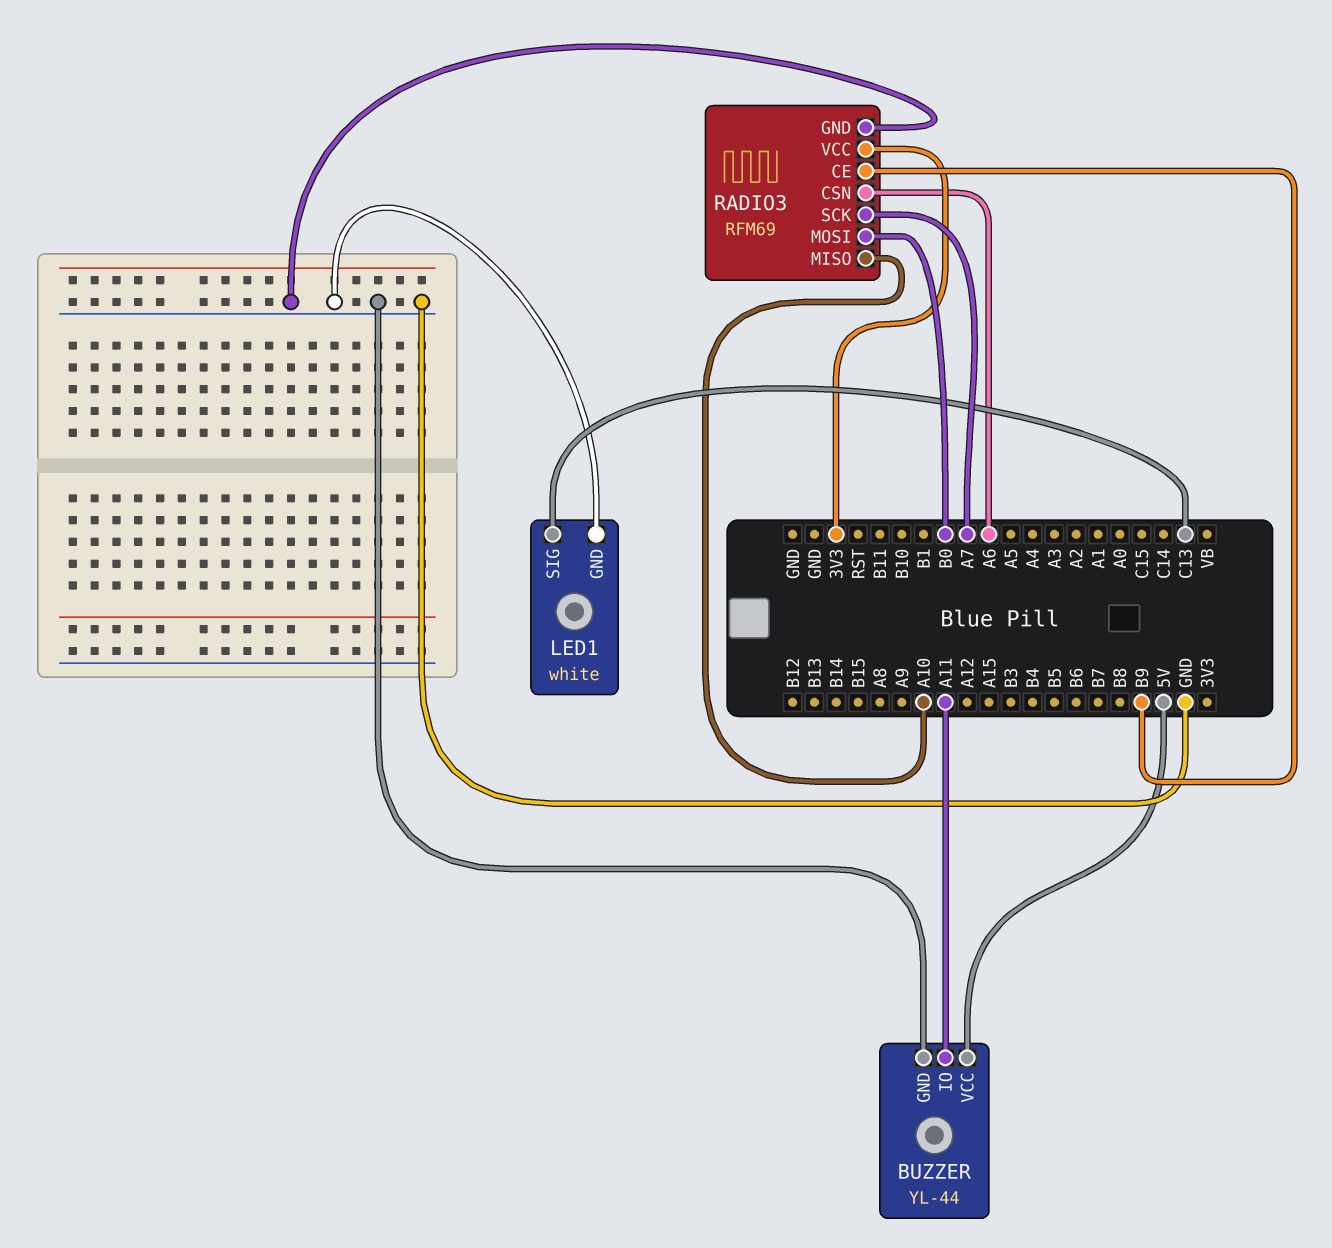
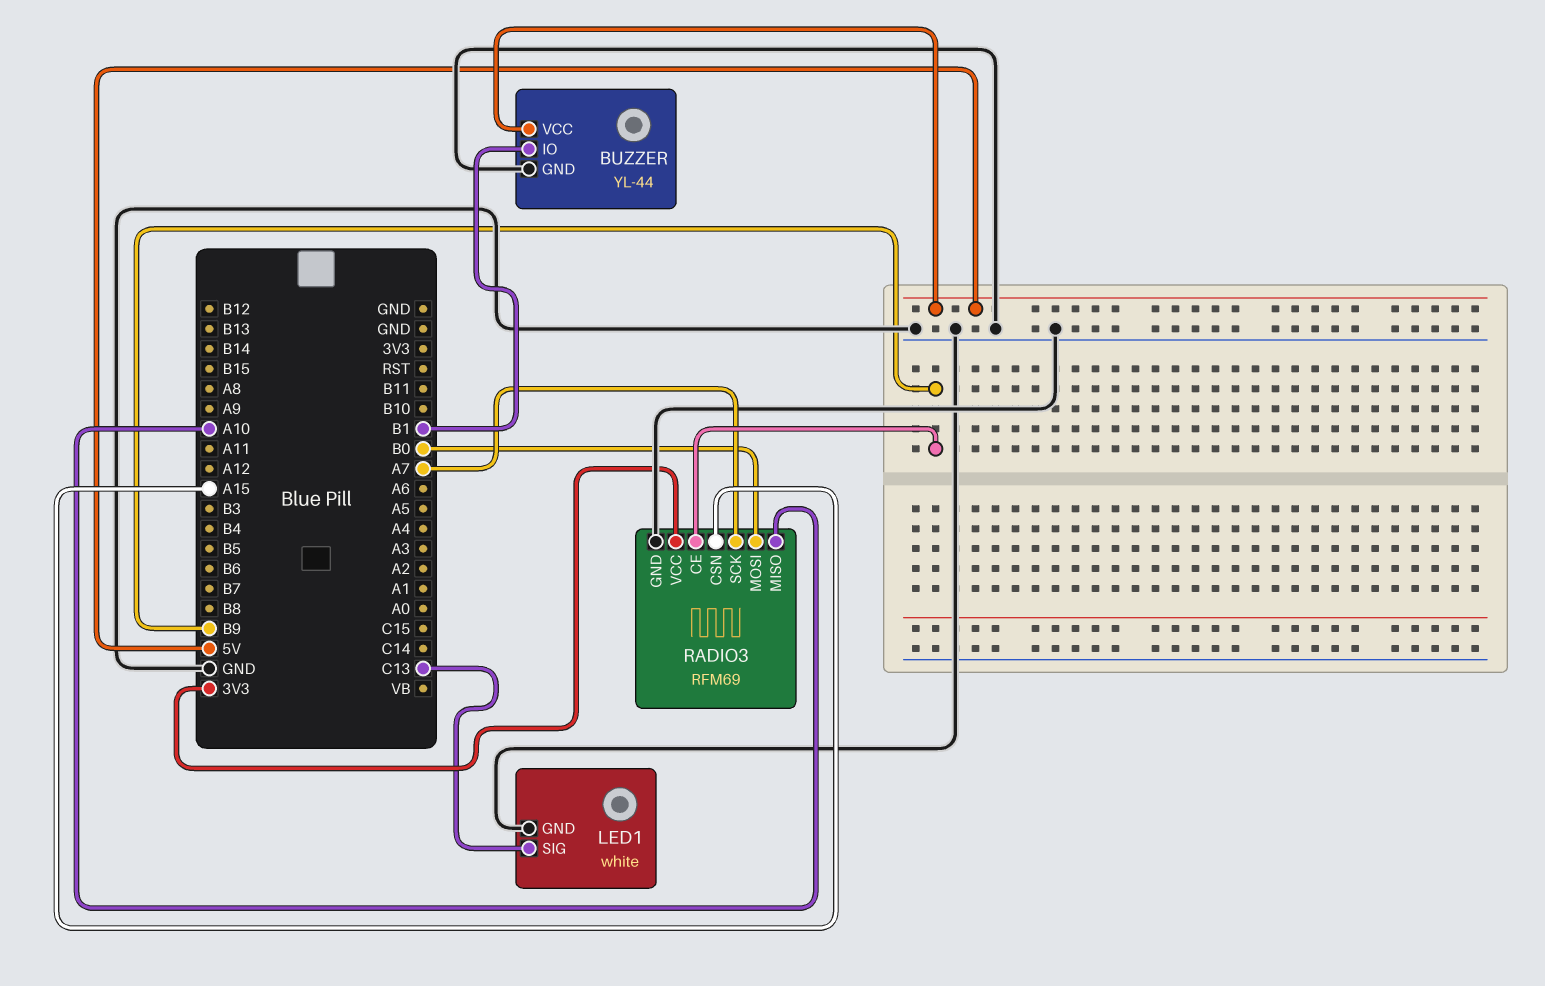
BUZZER pin IO: A11 -> B1
RADIO3 pin CSN: A6 -> A15

